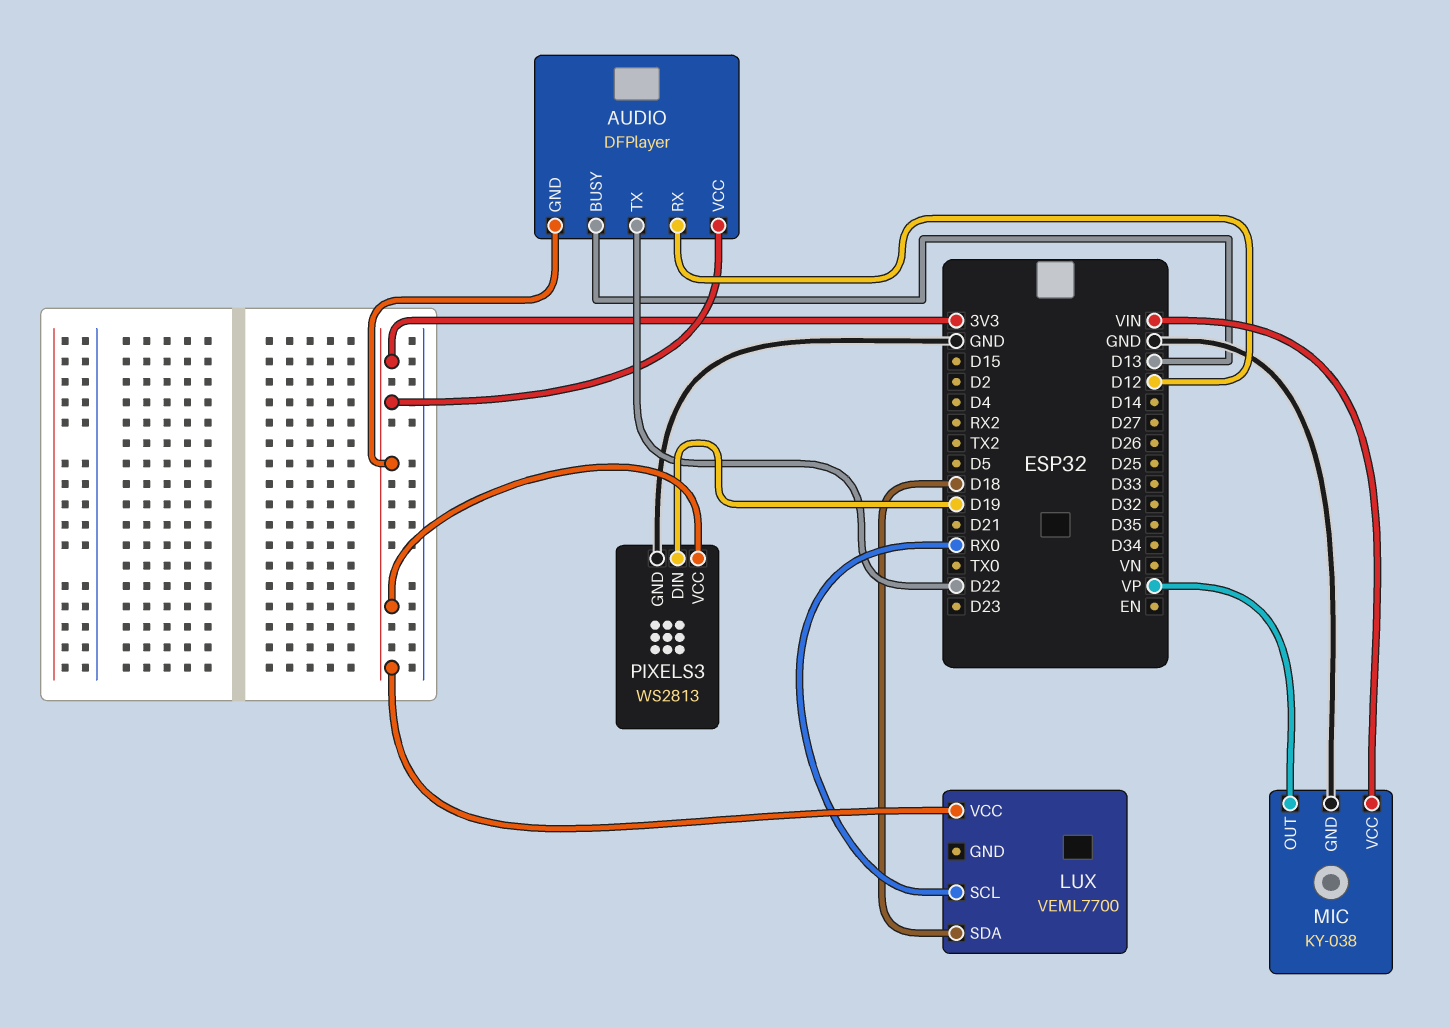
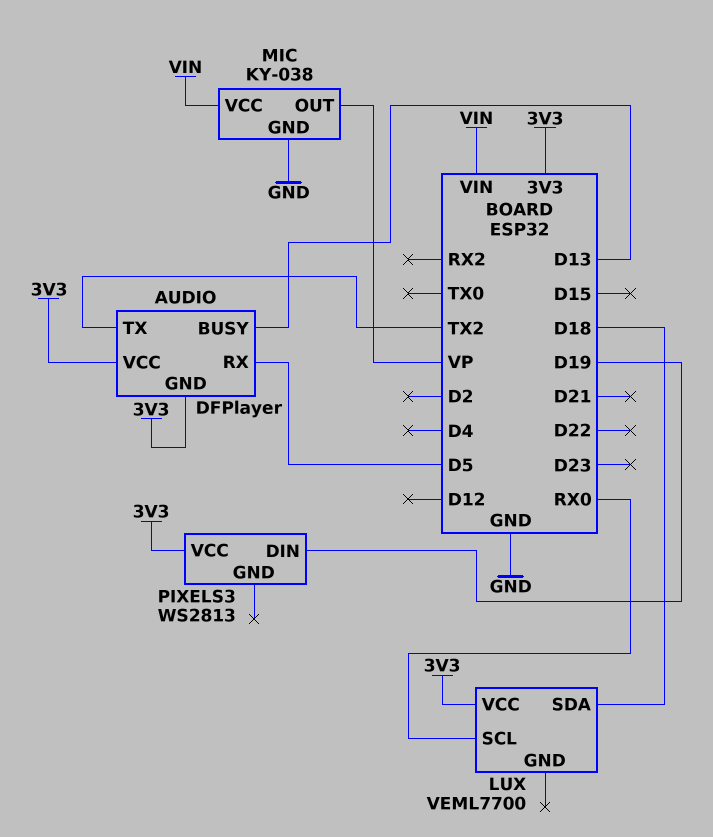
AUDIO pin RX: D12 -> D5
AUDIO pin TX: D22 -> TX2
PIXELS3 pin GND: GND -> none

